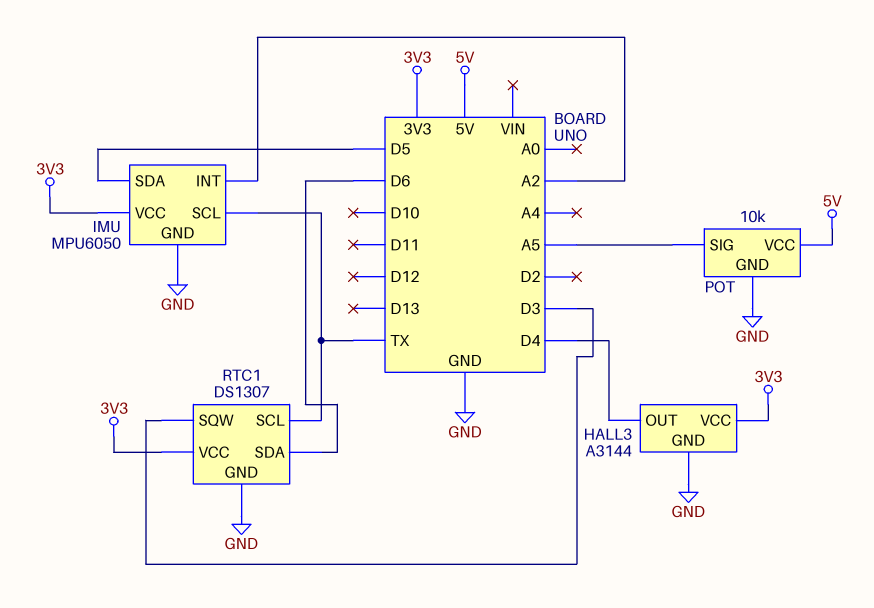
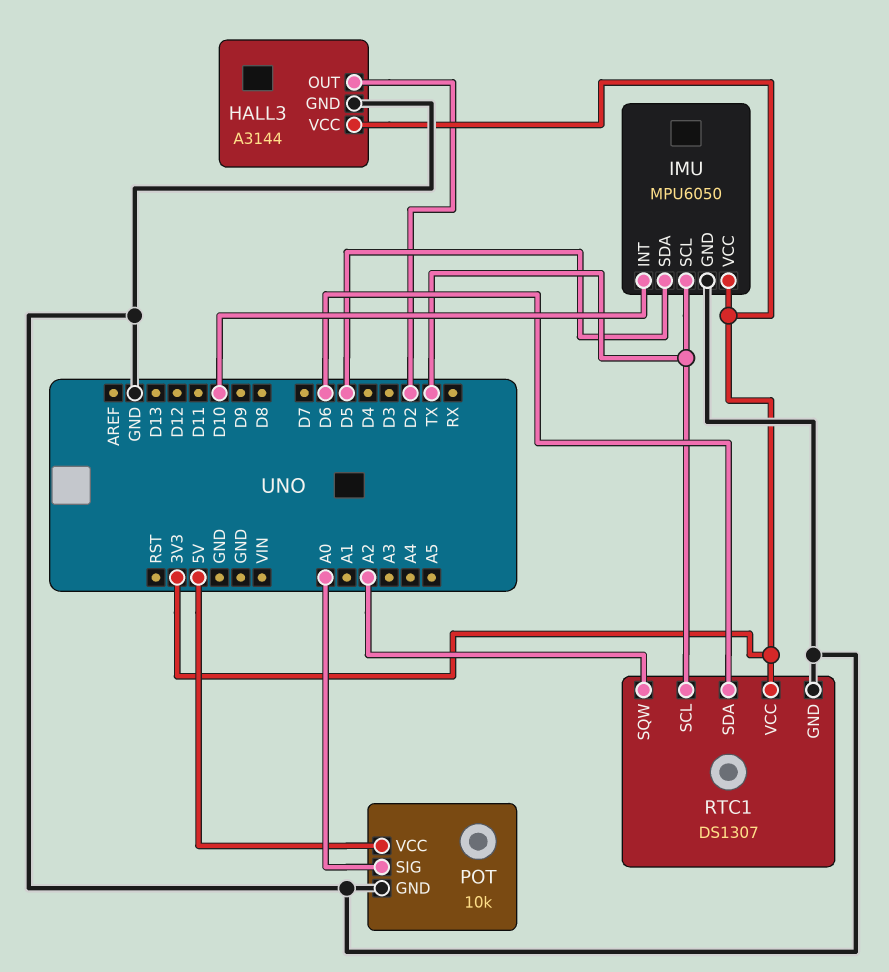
HALL3 pin OUT: D4 -> D2
IMU pin INT: A2 -> D10
POT pin SIG: A5 -> A0
RTC1 pin SQW: D3 -> A2

